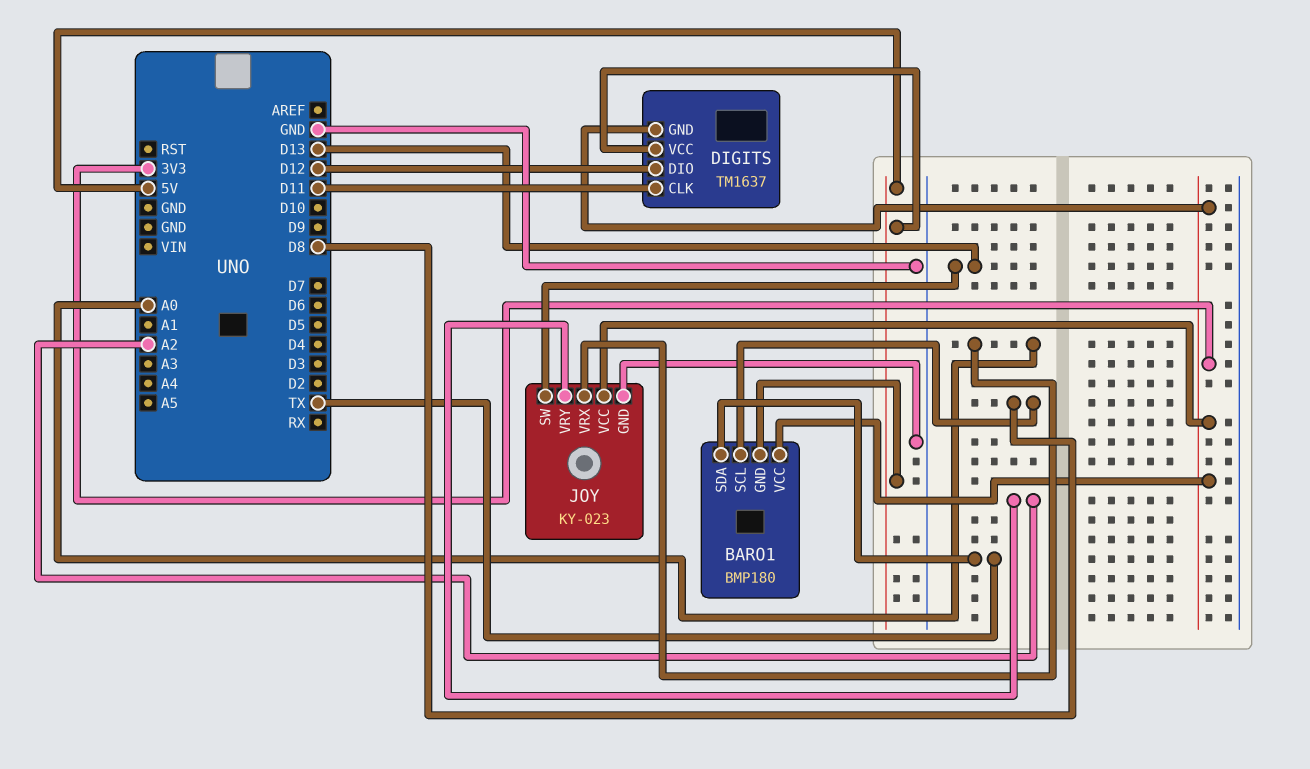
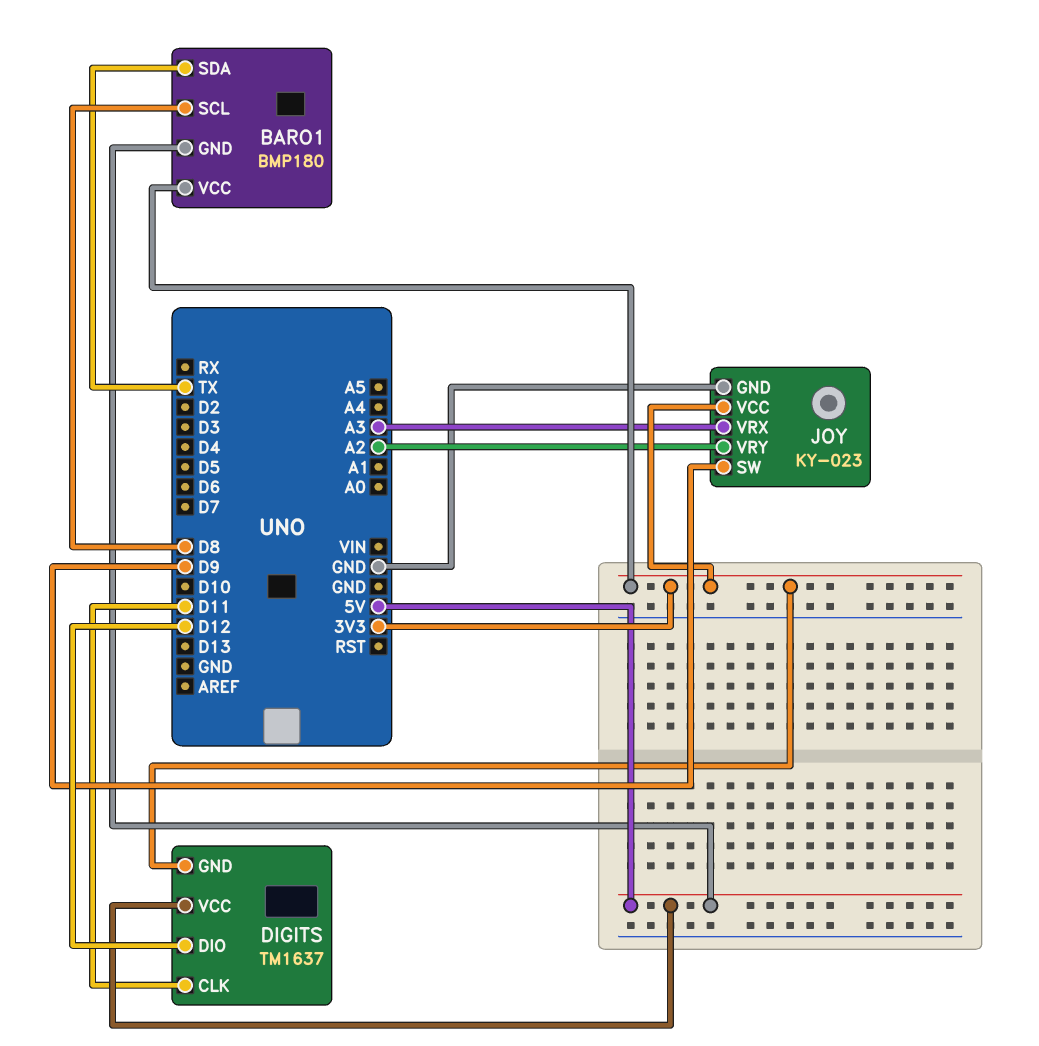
JOY pin SW: D13 -> D9
JOY pin VRX: A0 -> A3

